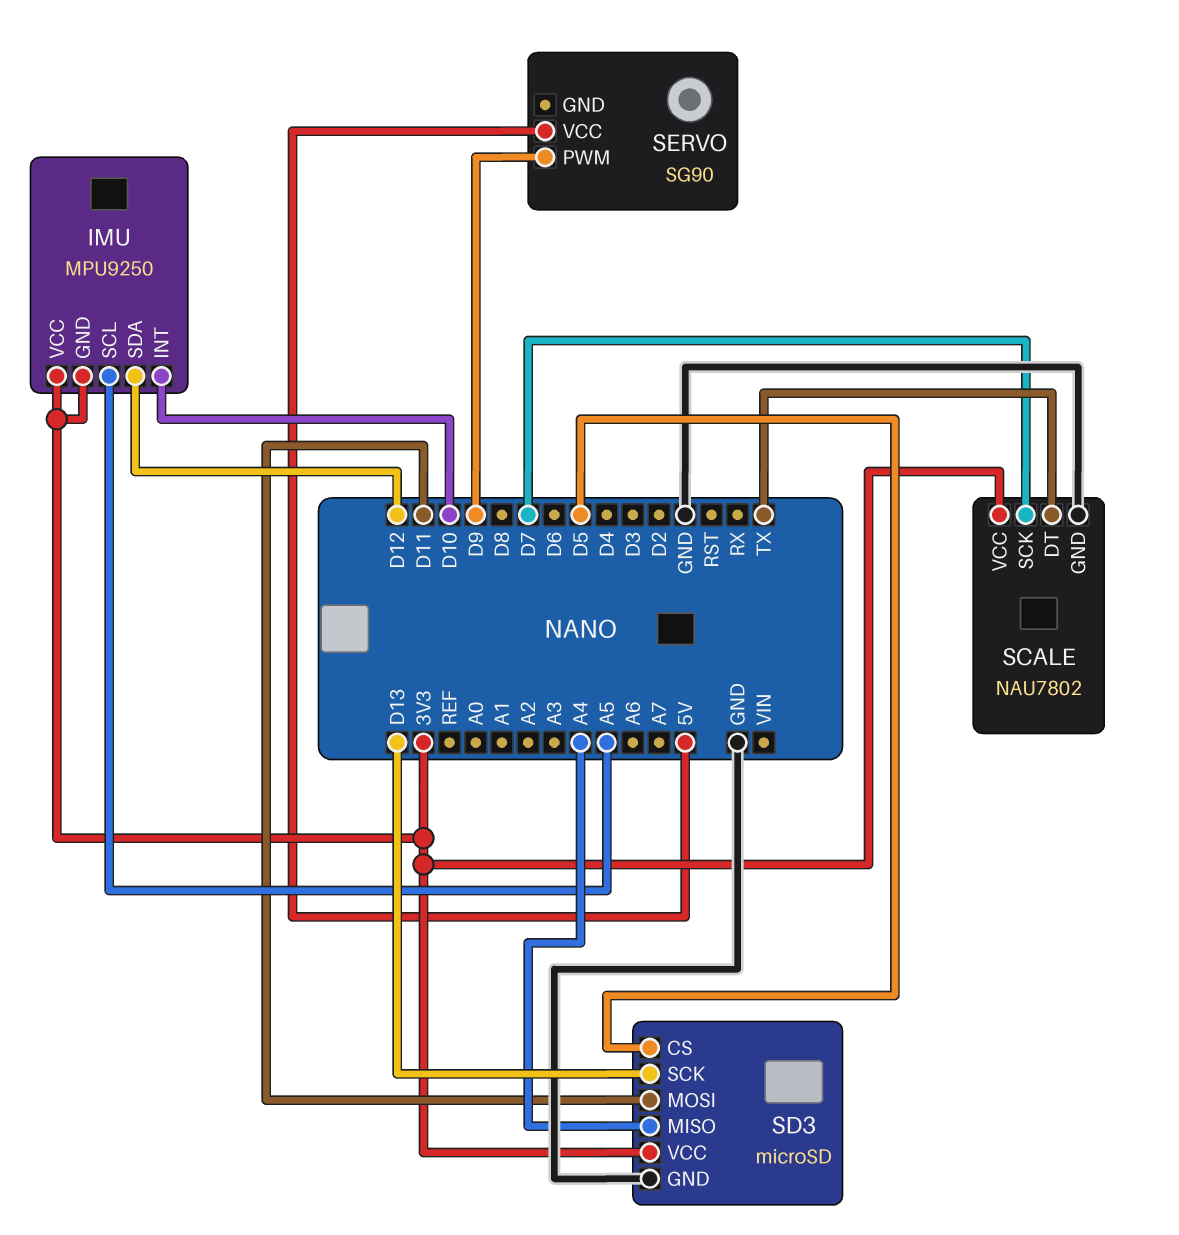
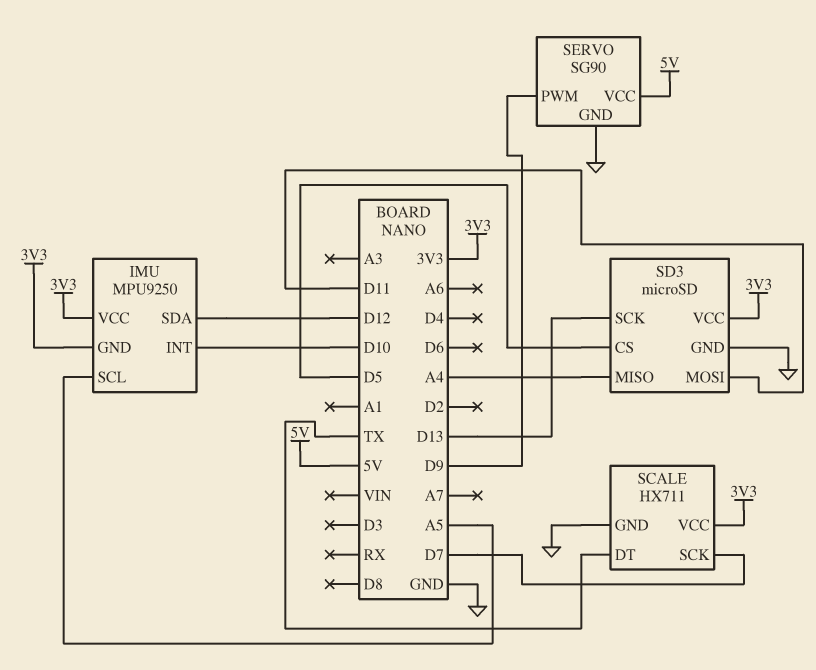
SCALE: NAU7802 -> HX711
SERVO pin GND: none -> GND

